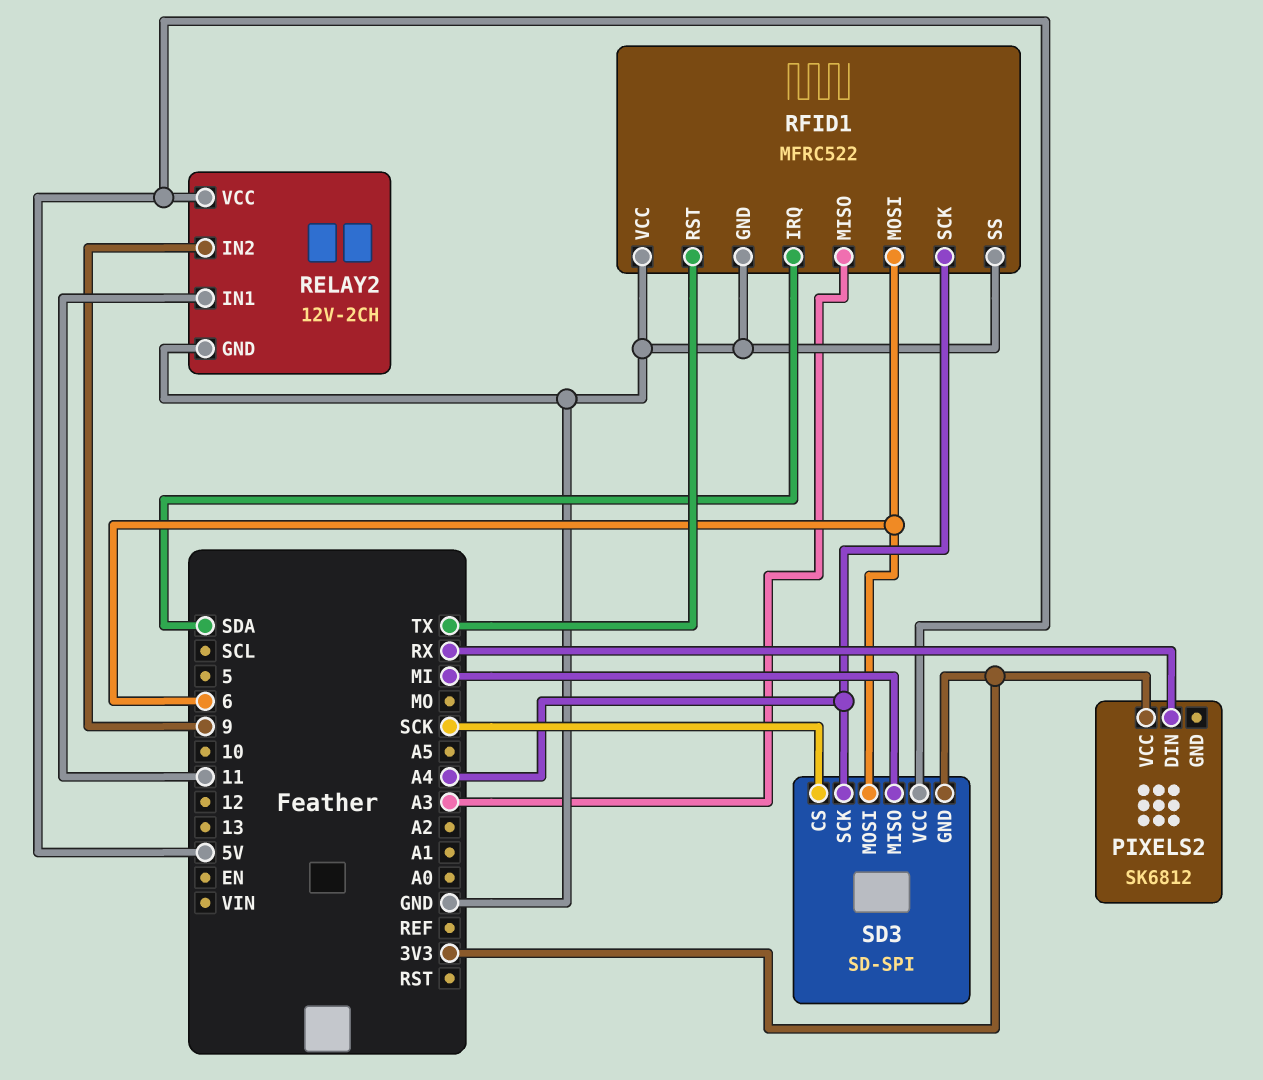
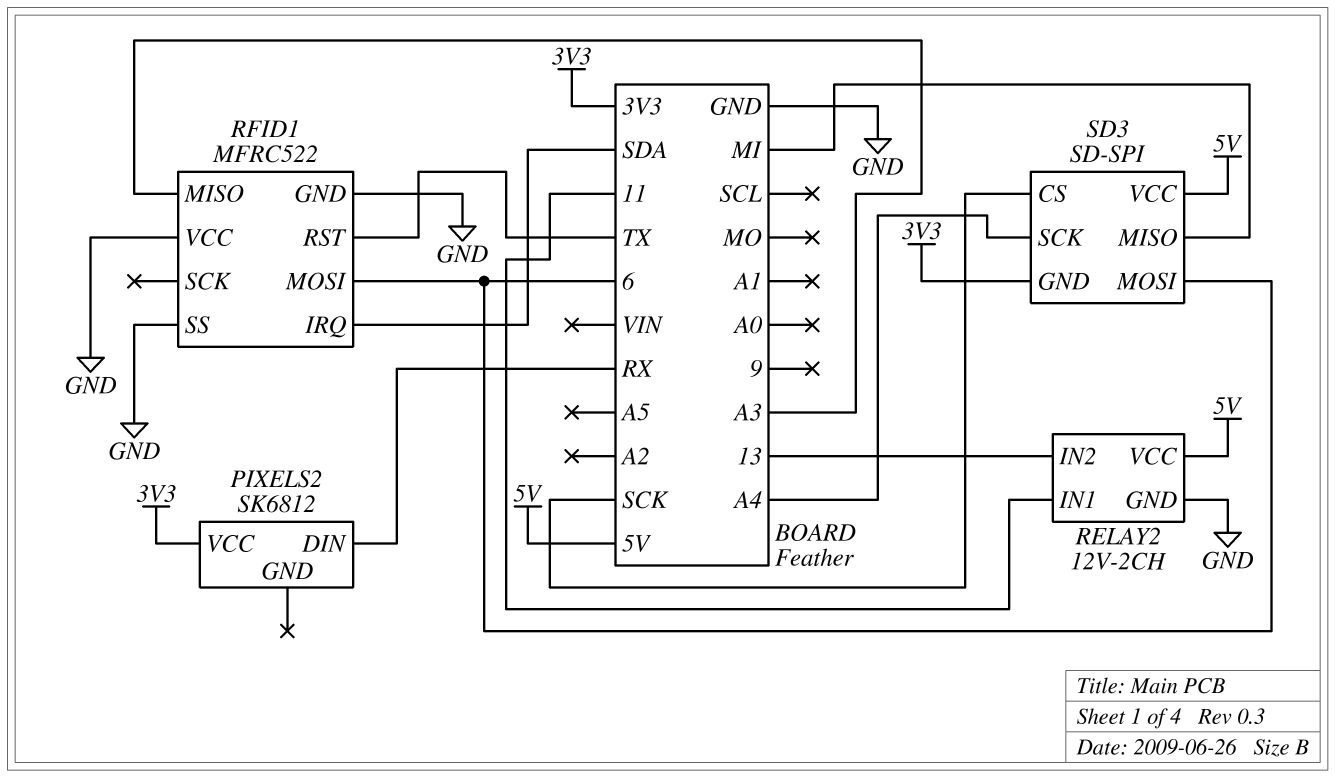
RELAY2 pin IN2: 9 -> 13
RFID1 pin SCK: A4 -> none

